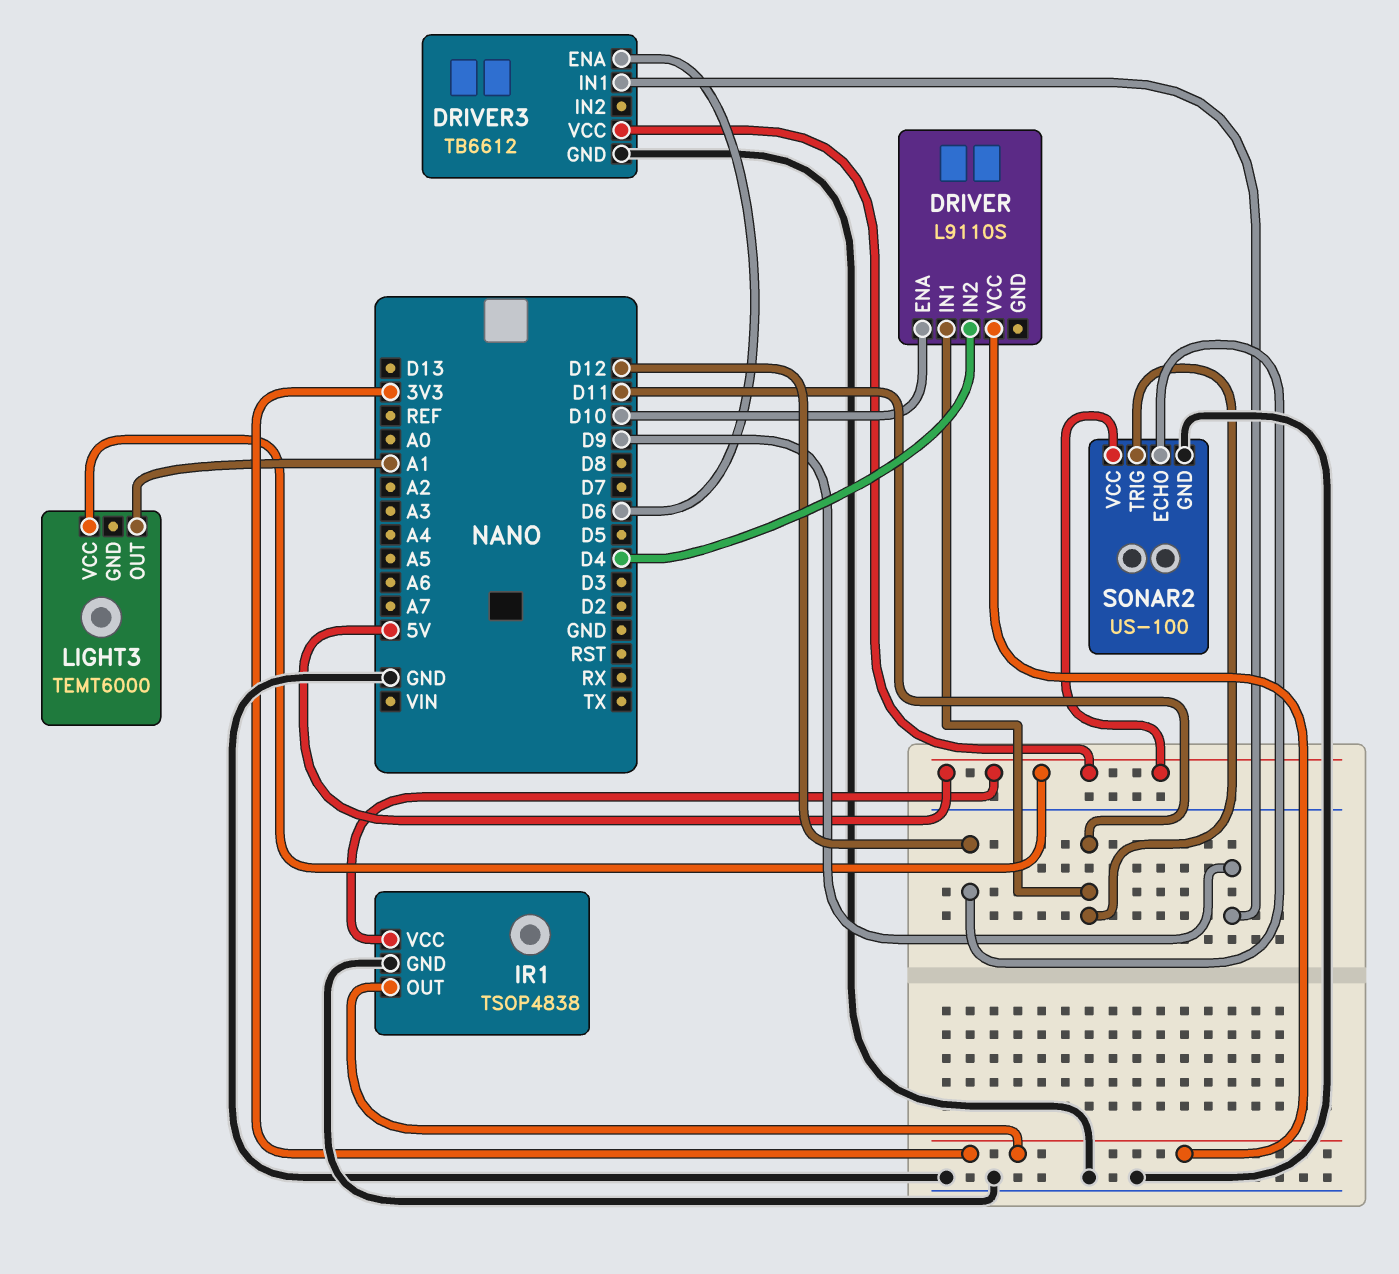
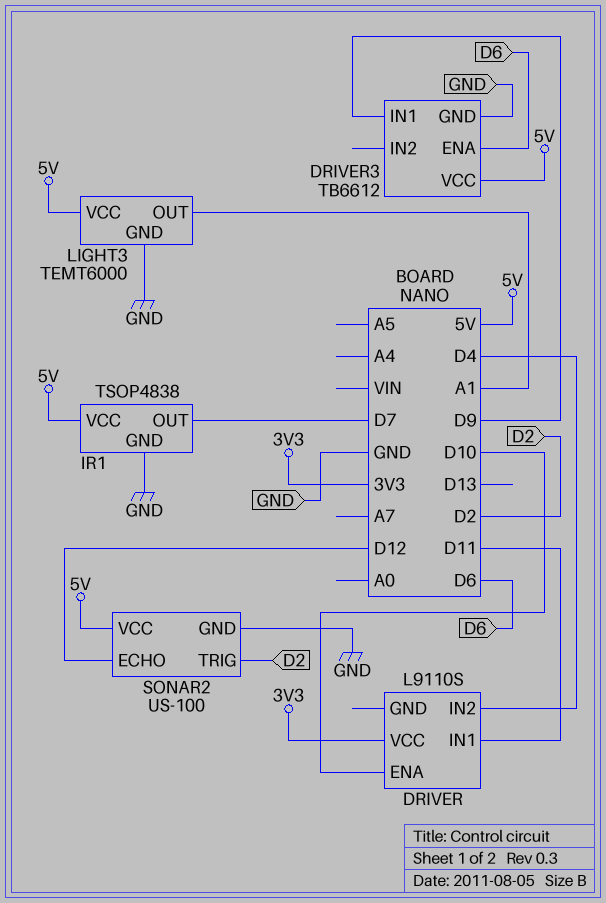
IR1 pin OUT: 3V3 -> D7
LIGHT3 pin GND: none -> GND
SONAR2 pin TRIG: D11 -> D2

